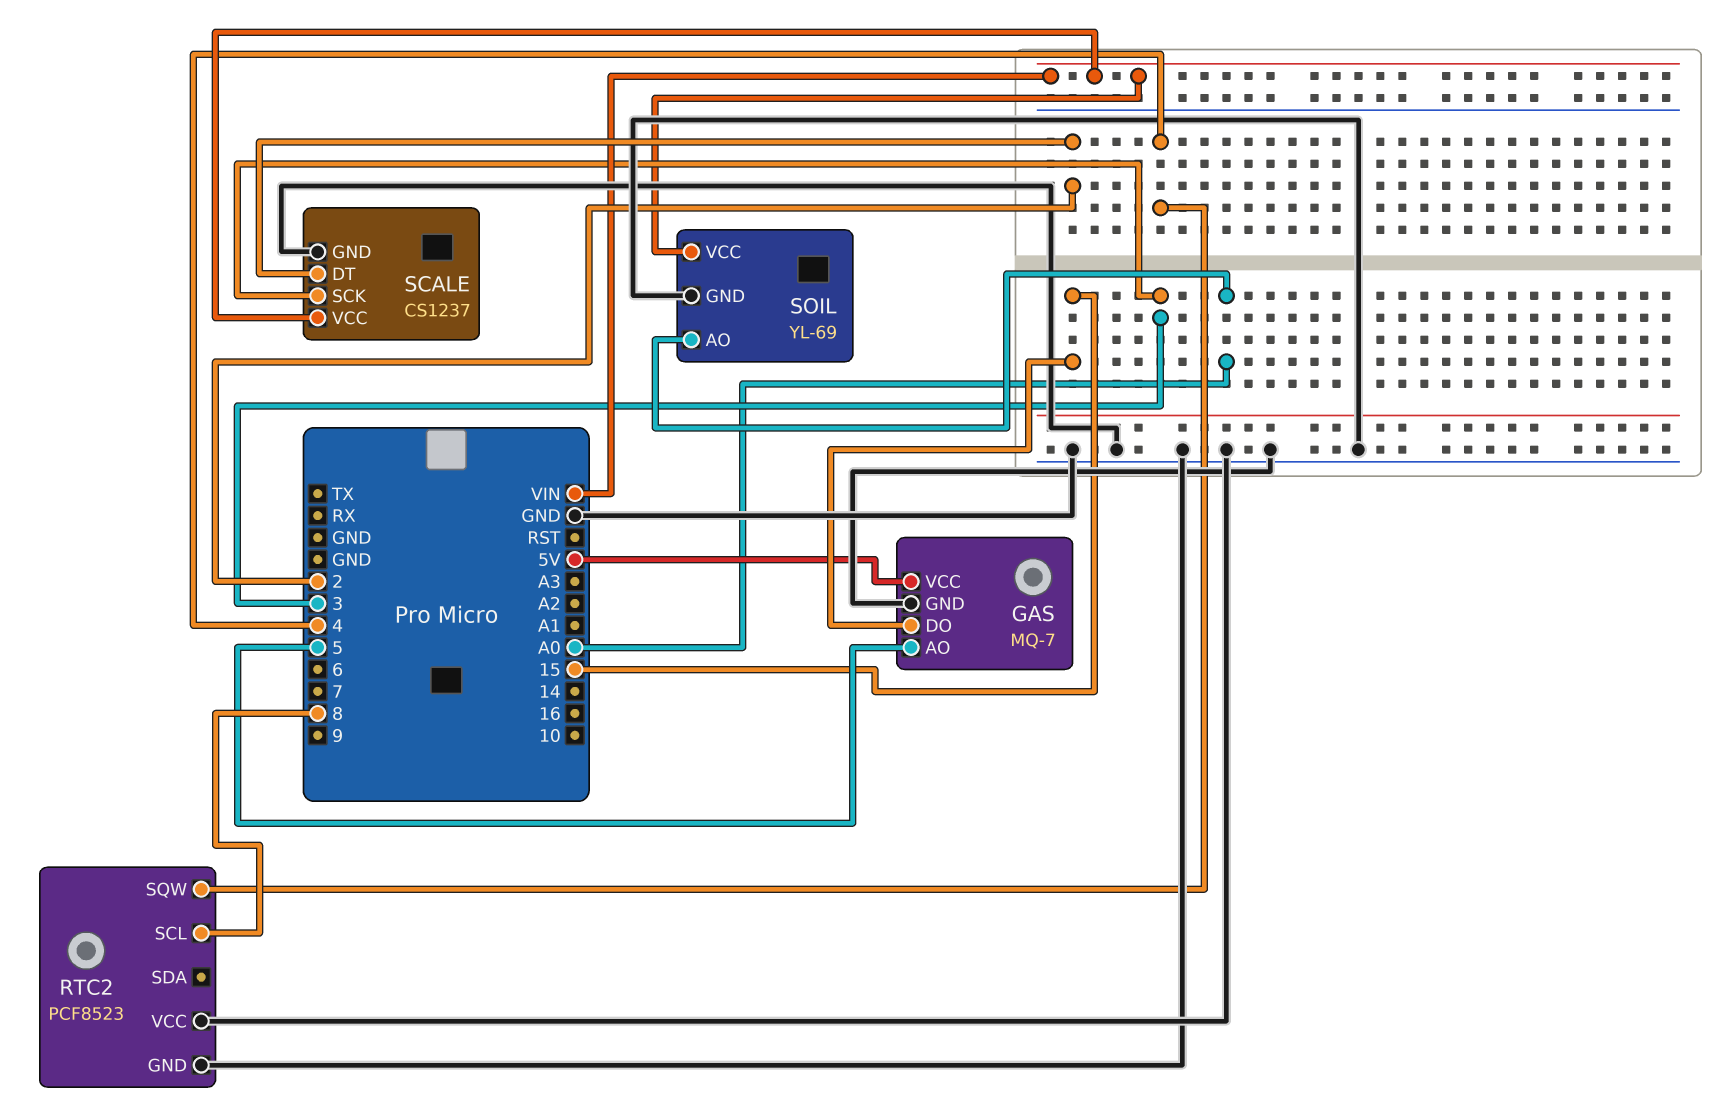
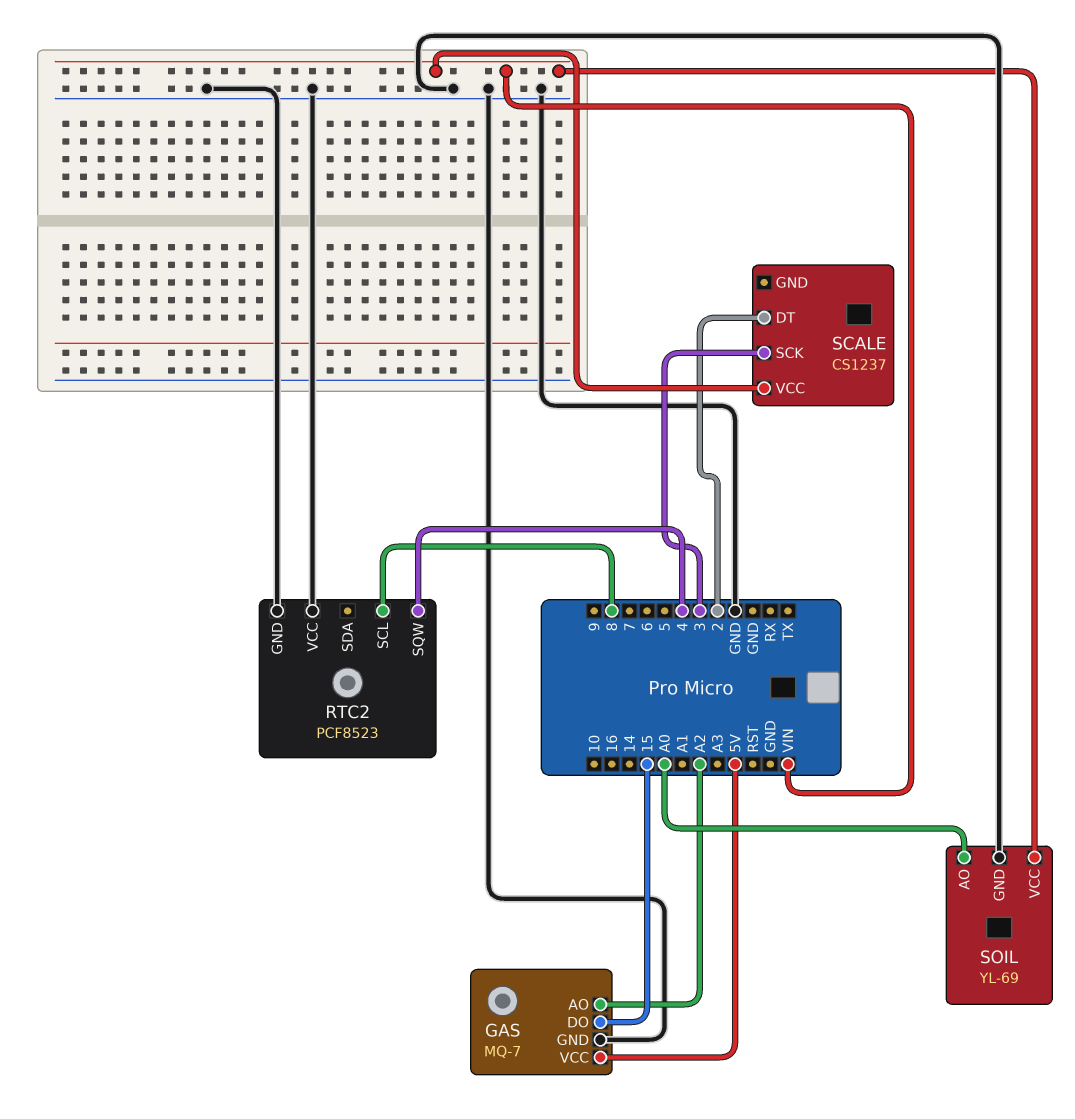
GAS pin AO: 5 -> A2
SCALE pin GND: GND -> none

